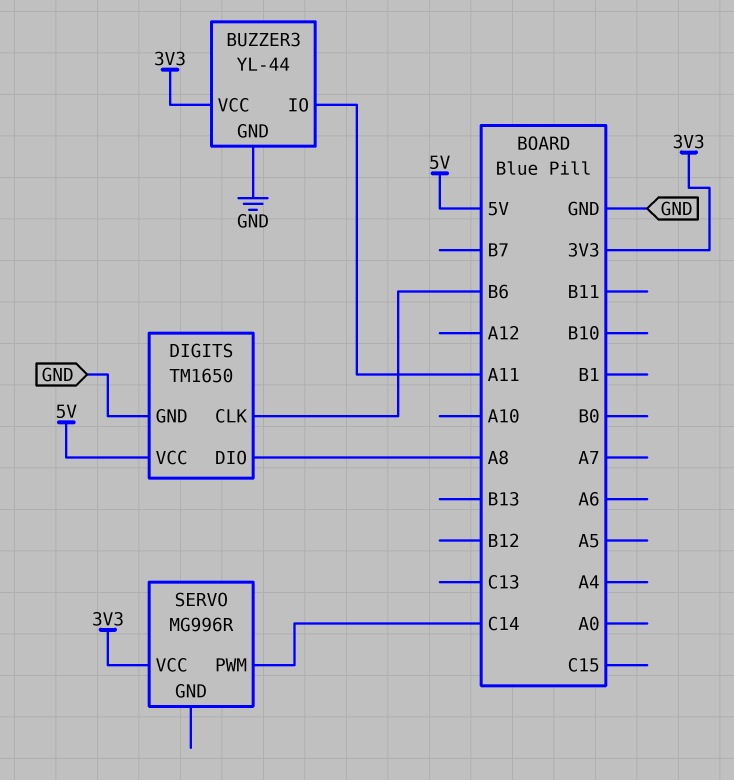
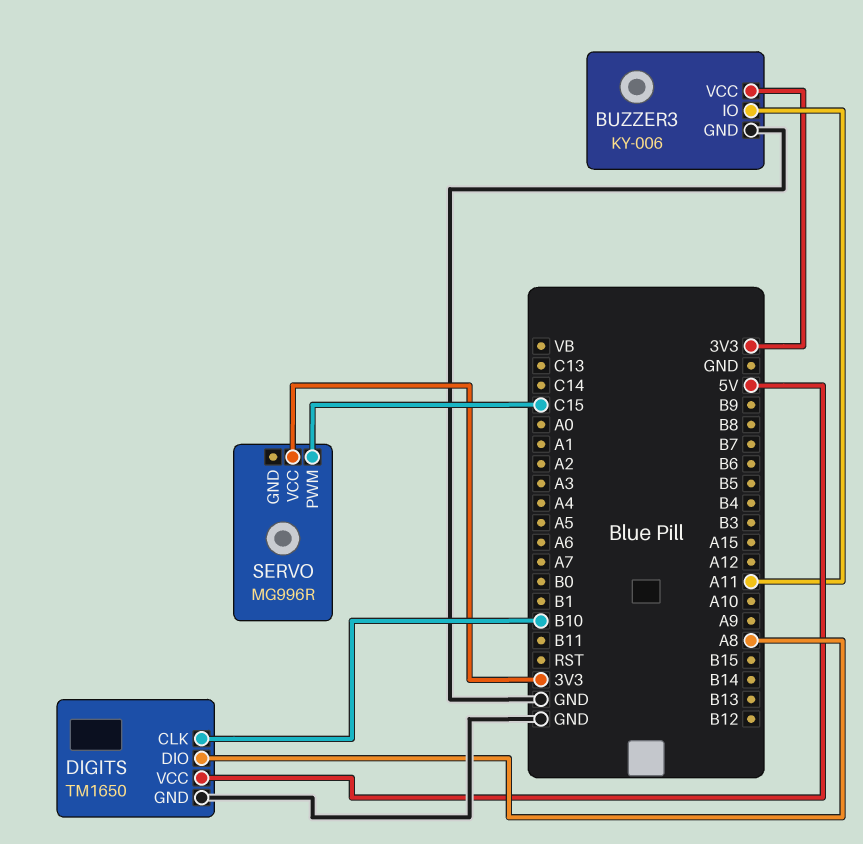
BUZZER3: YL-44 -> KY-006
DIGITS pin CLK: B6 -> B10
SERVO pin PWM: C14 -> C15

